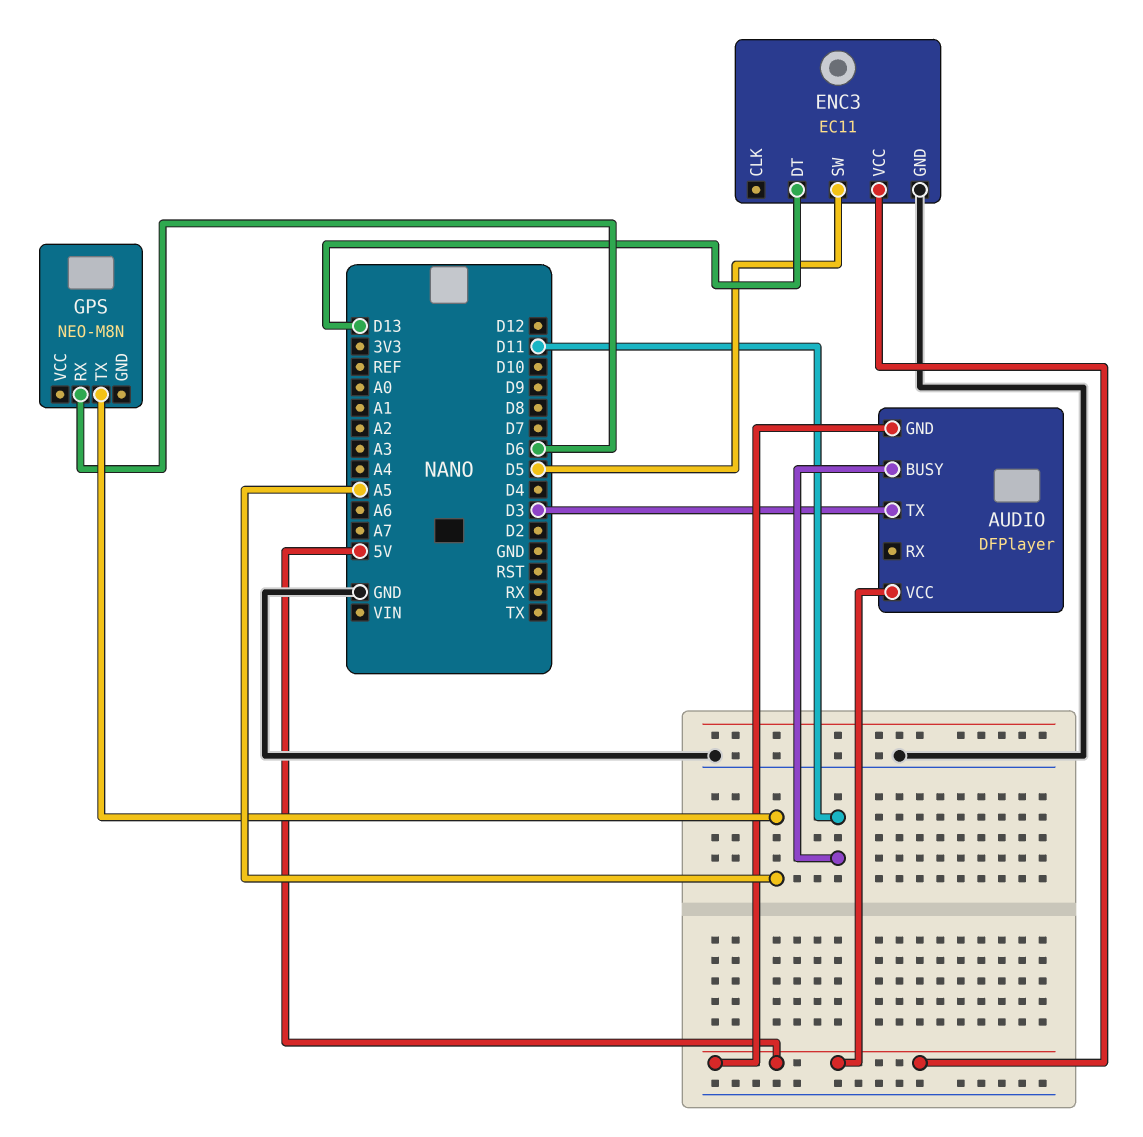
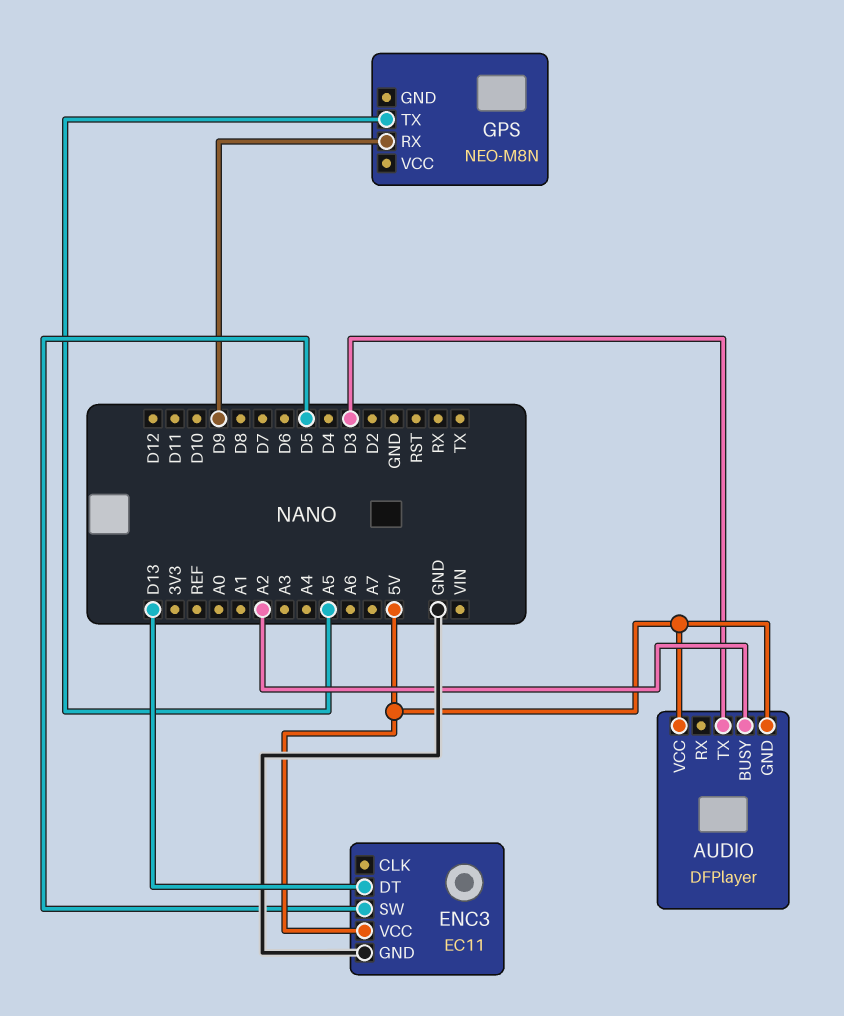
AUDIO pin BUSY: D11 -> A2
GPS pin RX: D6 -> D9

